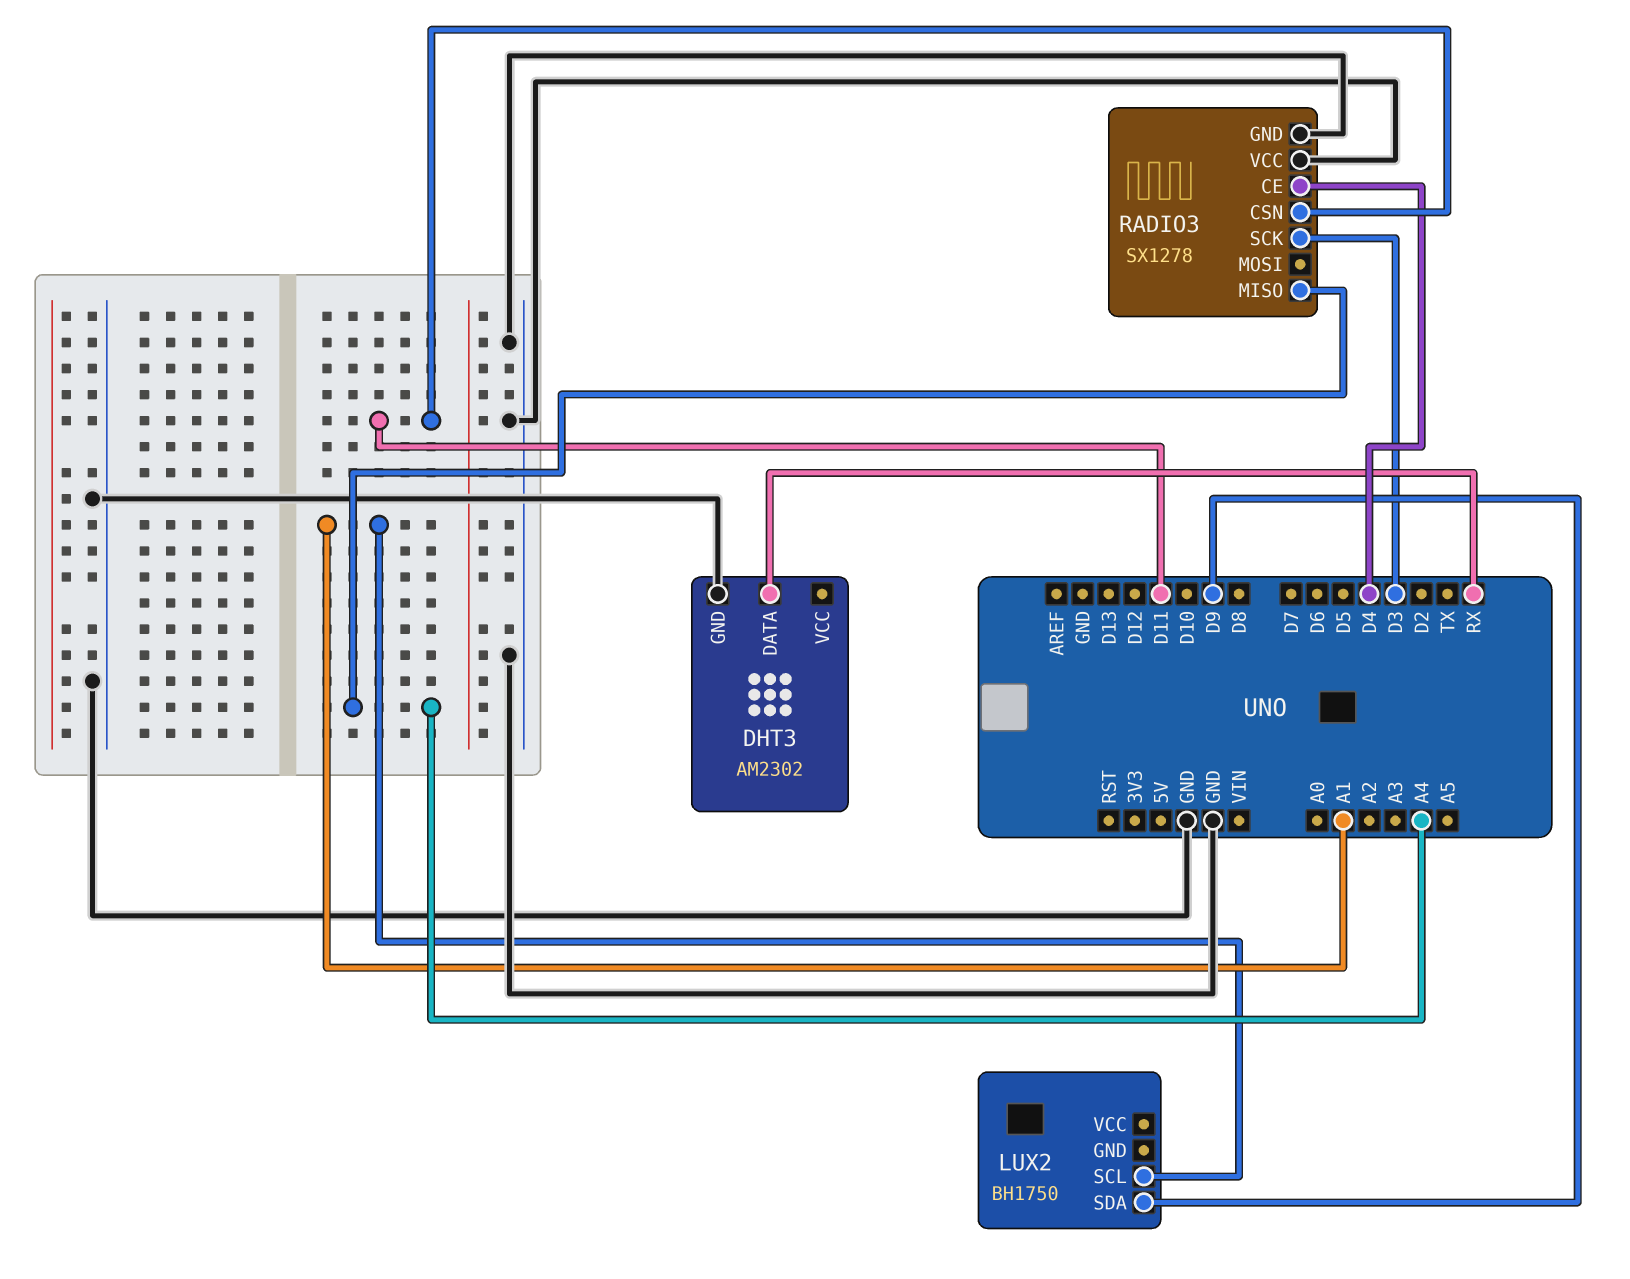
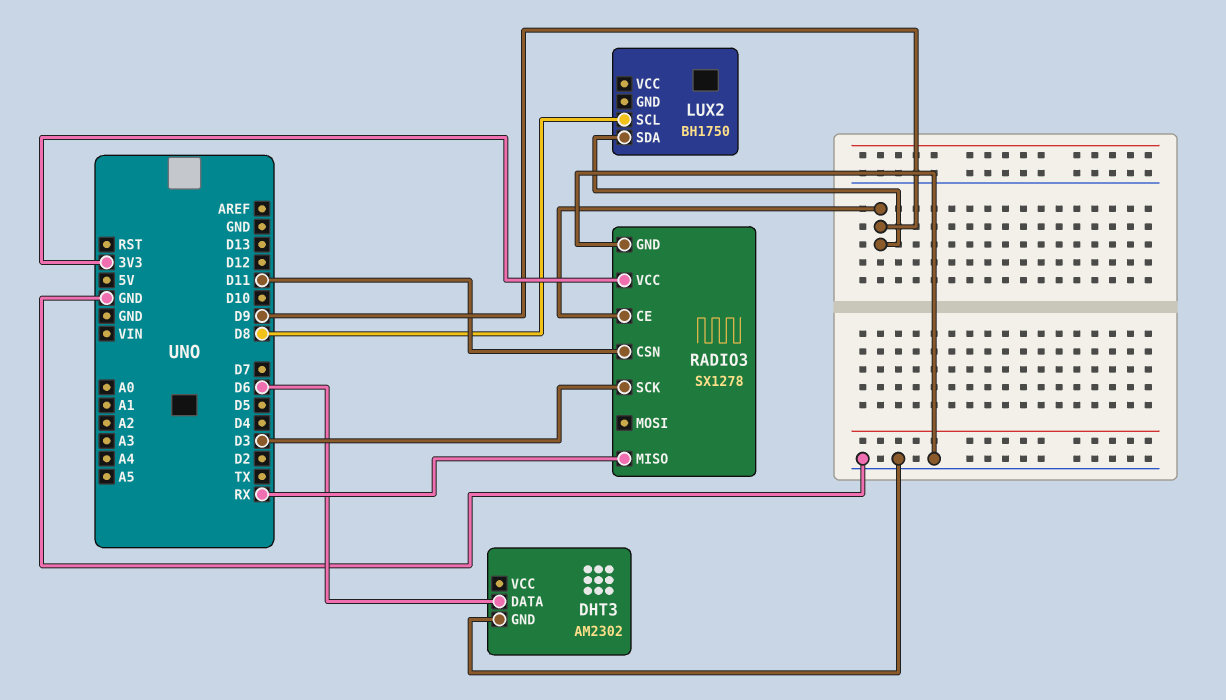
DHT3 pin DATA: RX -> D6
LUX2 pin SCL: A1 -> D8
RADIO3 pin CE: D4 -> D9
RADIO3 pin MISO: A4 -> RX
RADIO3 pin VCC: GND -> 3V3

